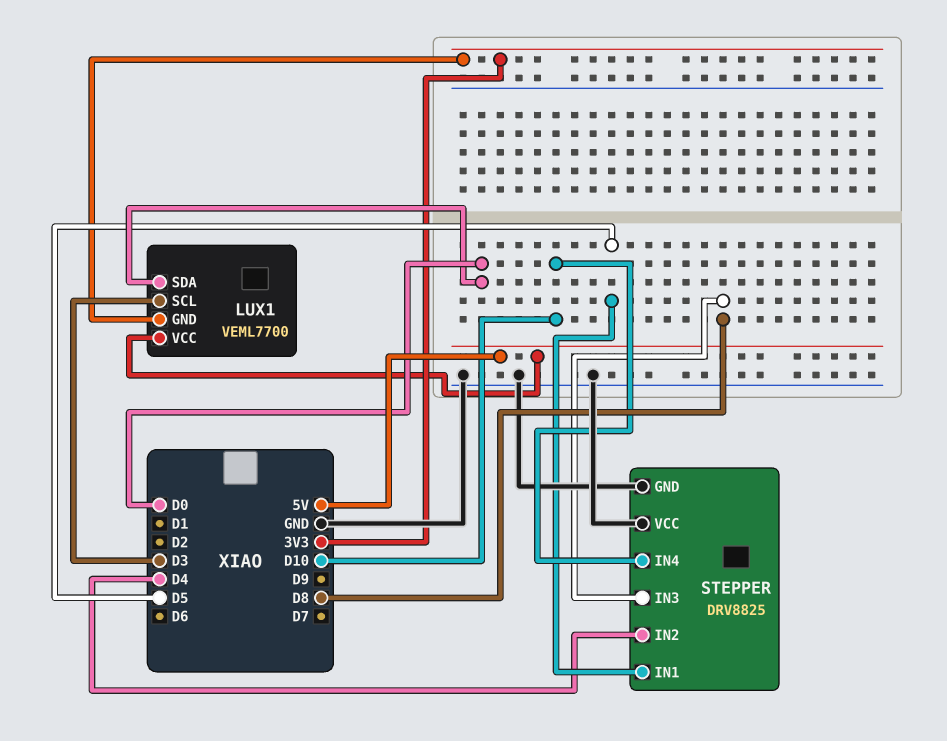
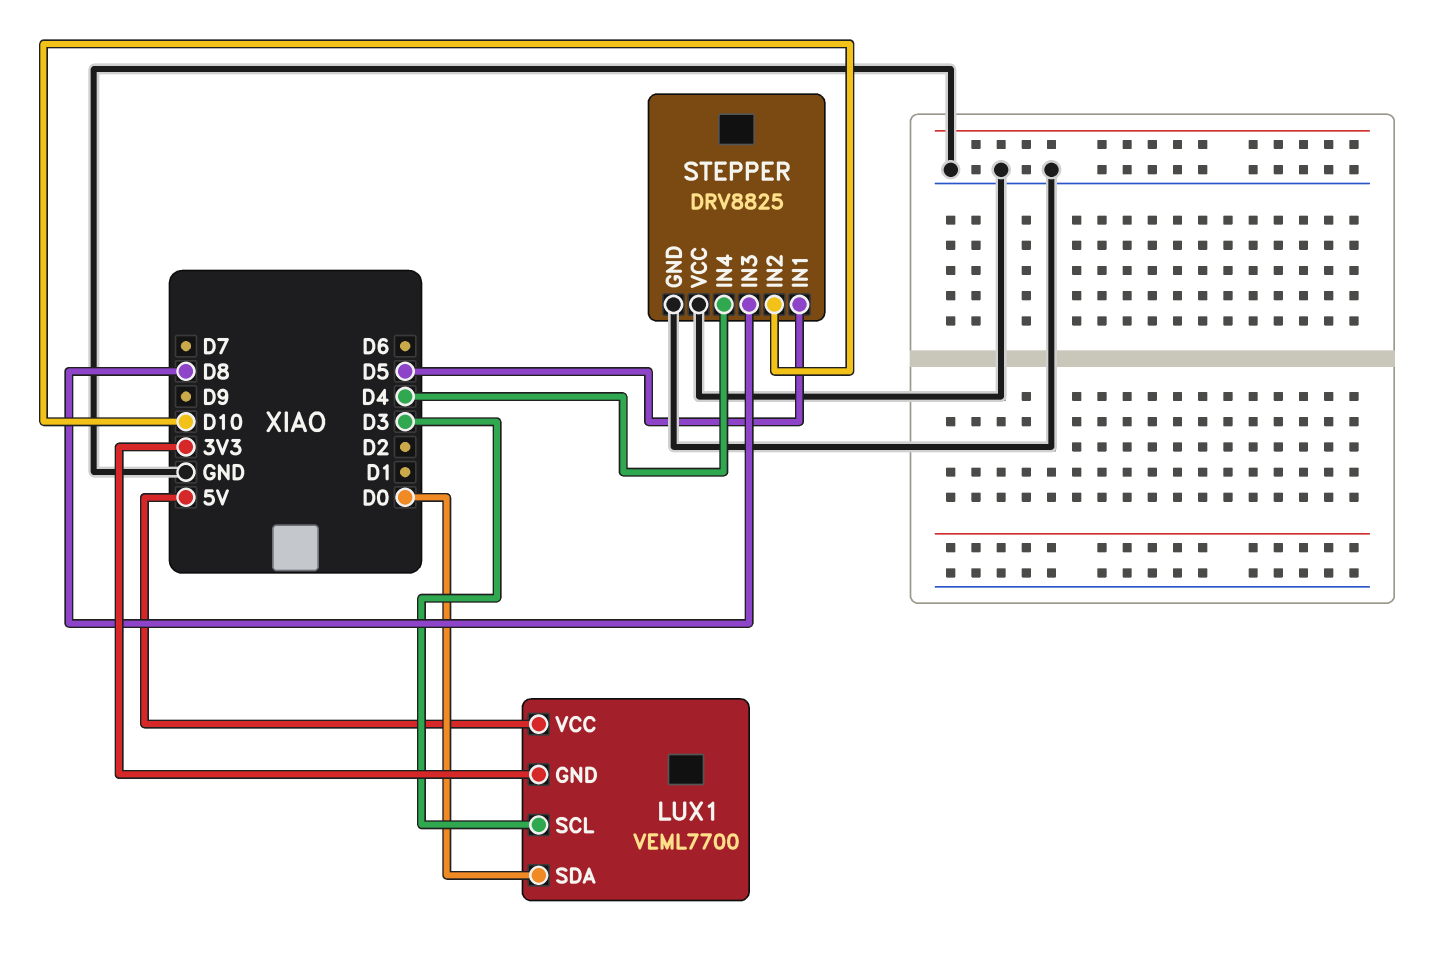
STEPPER pin IN2: D4 -> D10
STEPPER pin IN4: D10 -> D4

